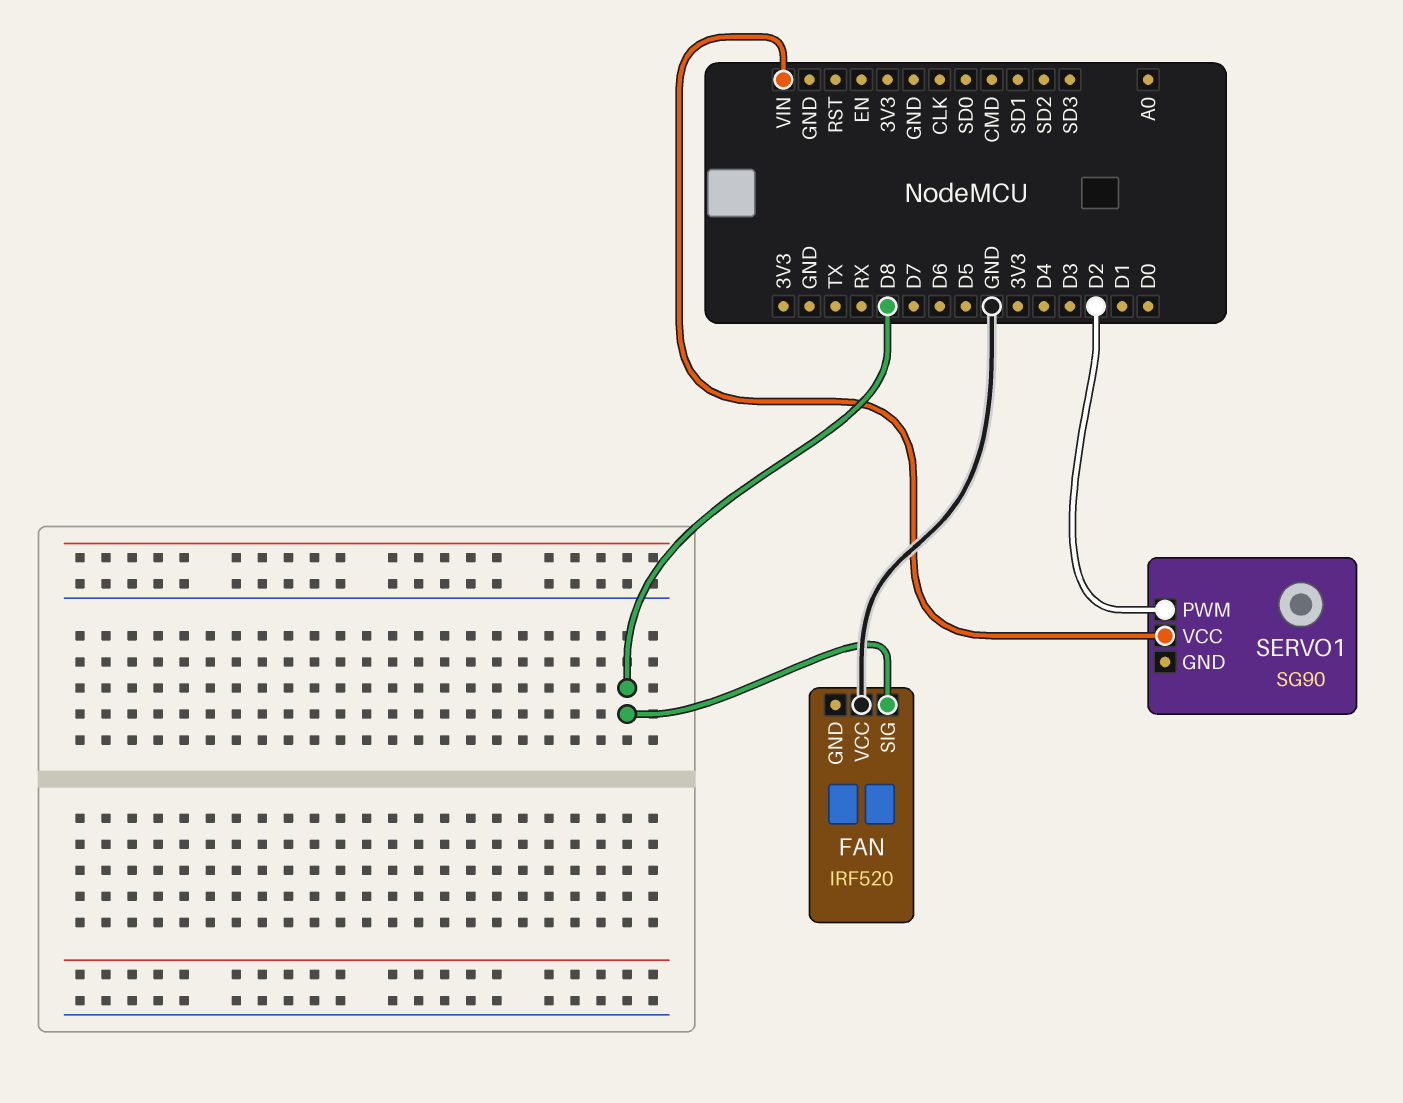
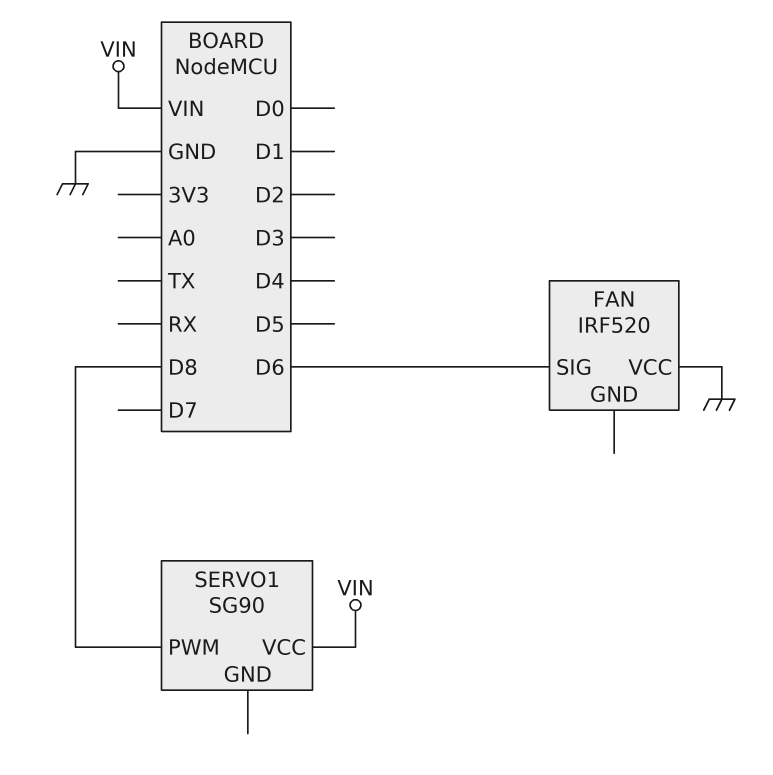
FAN pin SIG: D8 -> D6
SERVO1 pin PWM: D2 -> D8

